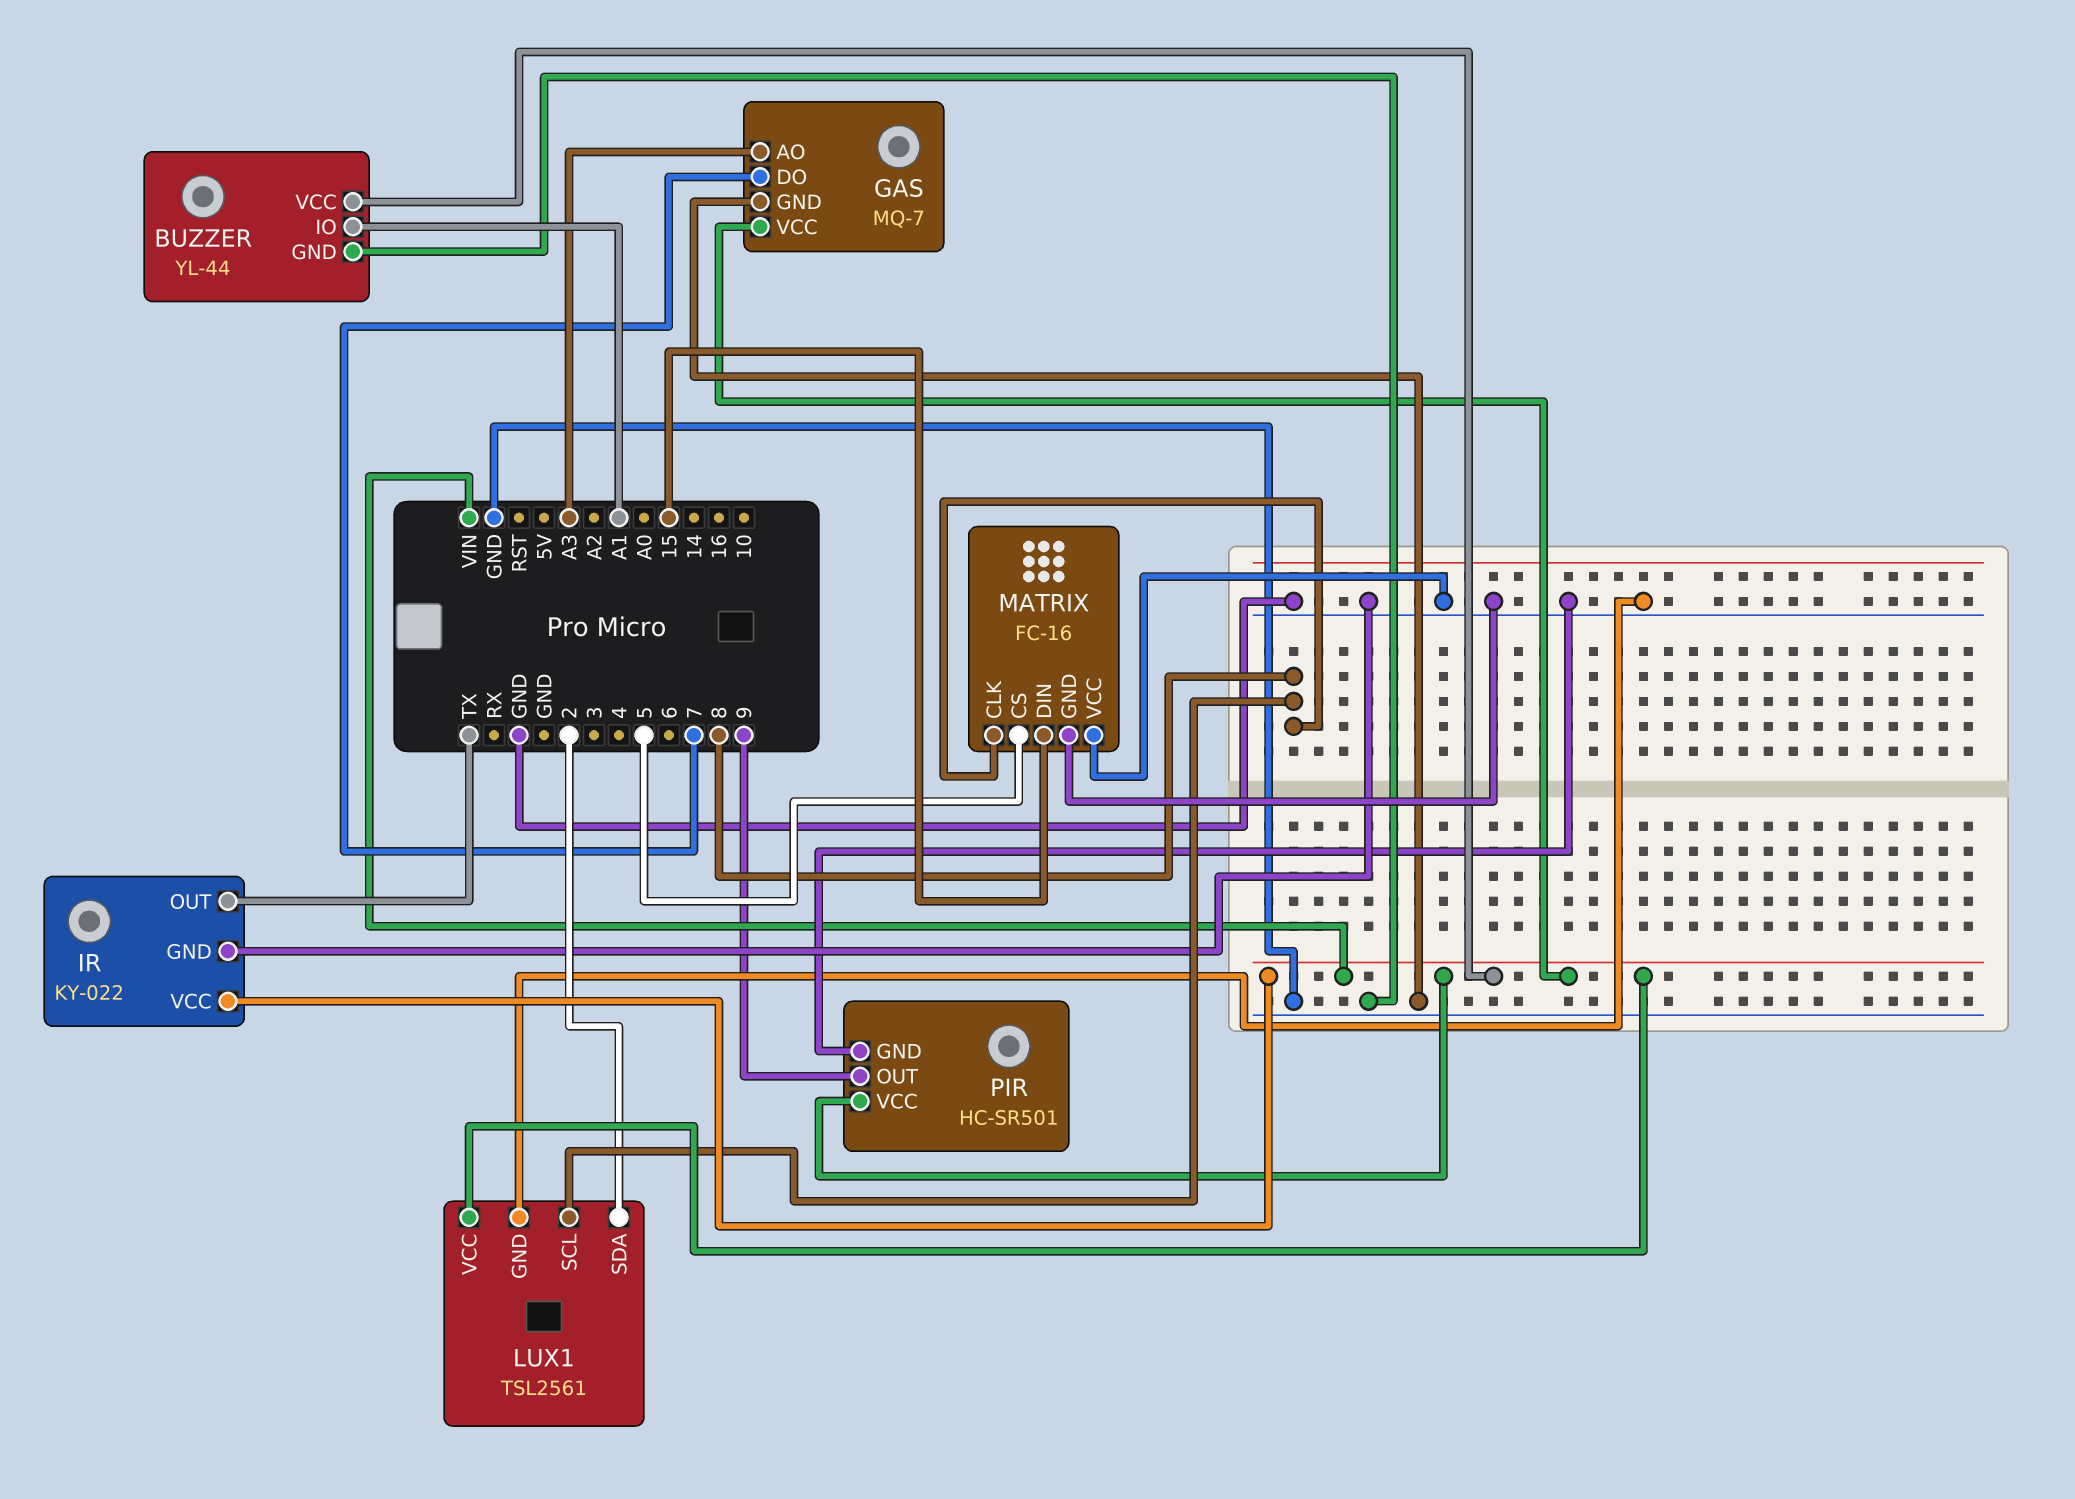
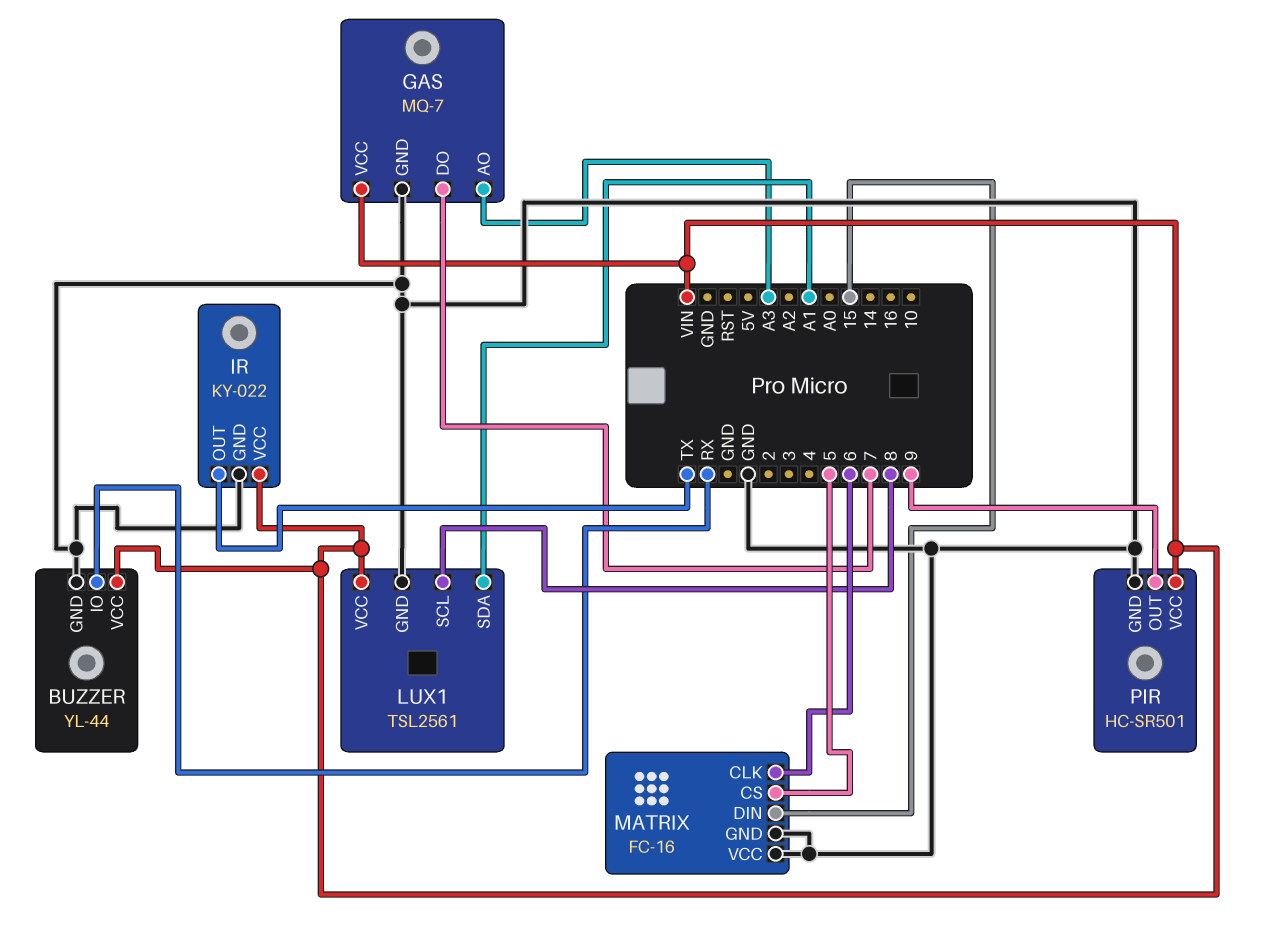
BUZZER pin IO: A1 -> RX
LUX1 pin SDA: 2 -> A1
MATRIX pin CLK: 8 -> 6

